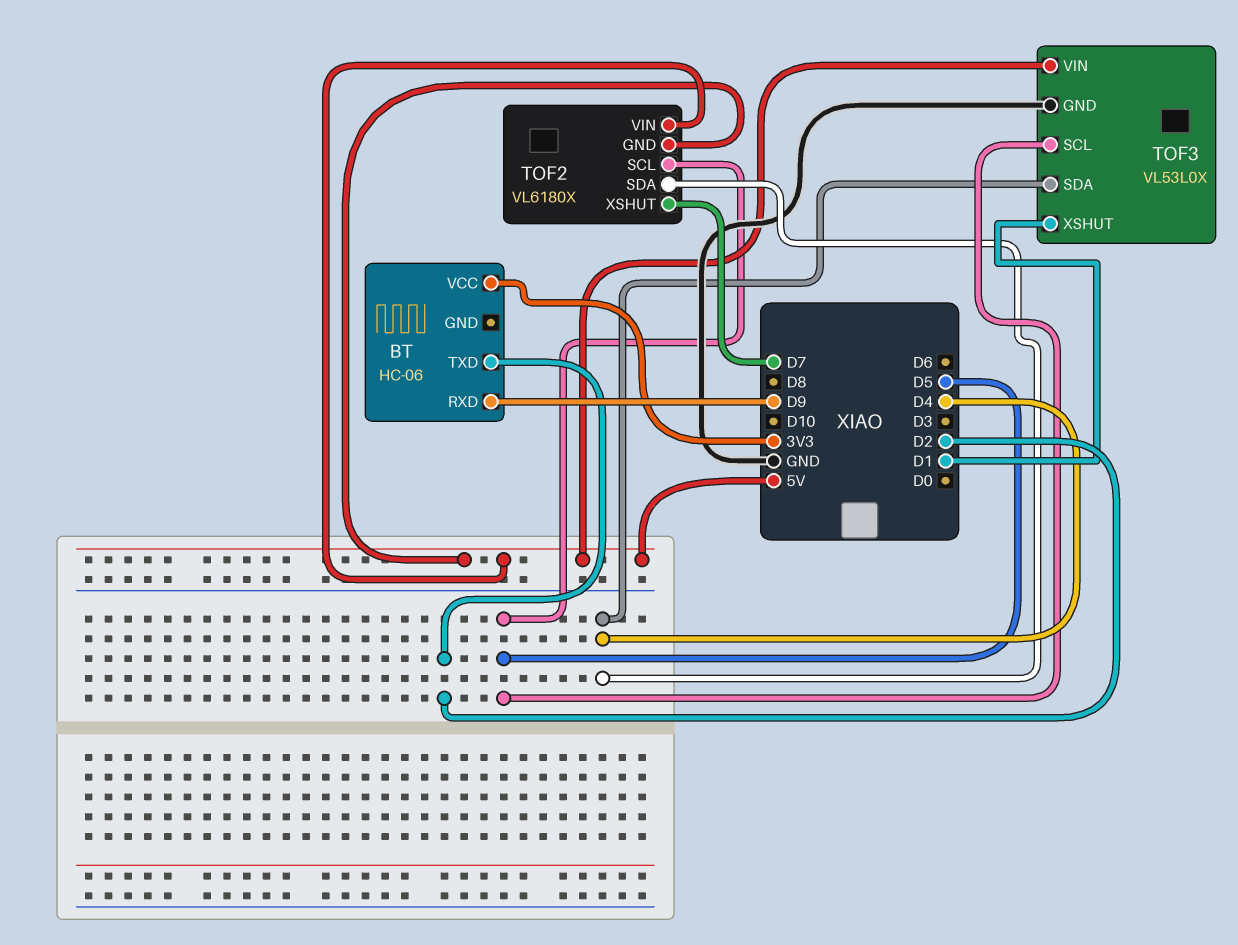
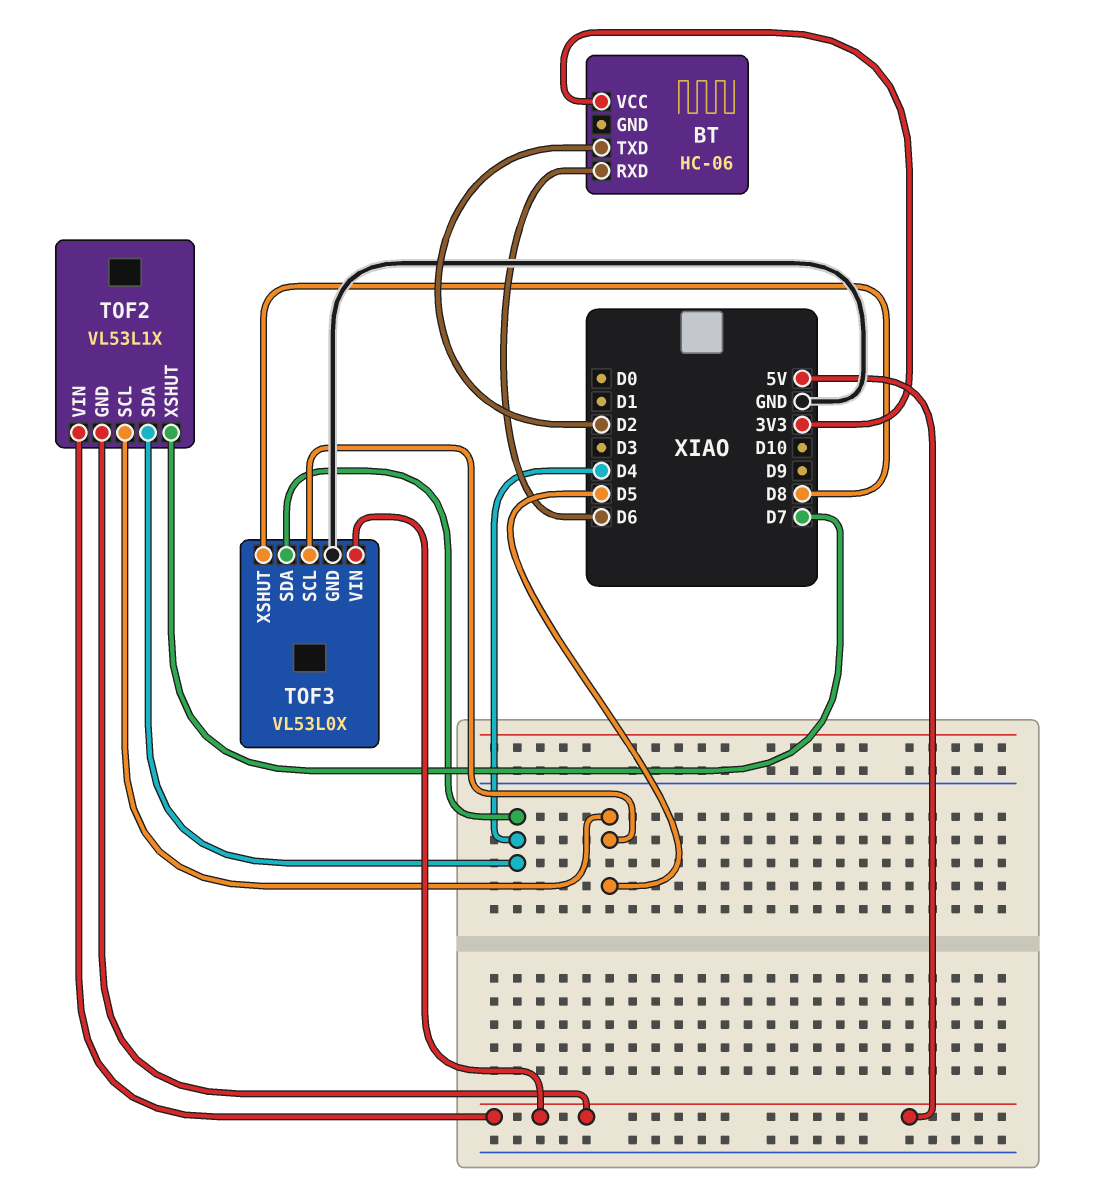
BT pin RXD: D9 -> D6
TOF2: VL6180X -> VL53L1X
TOF3 pin XSHUT: D1 -> D8

